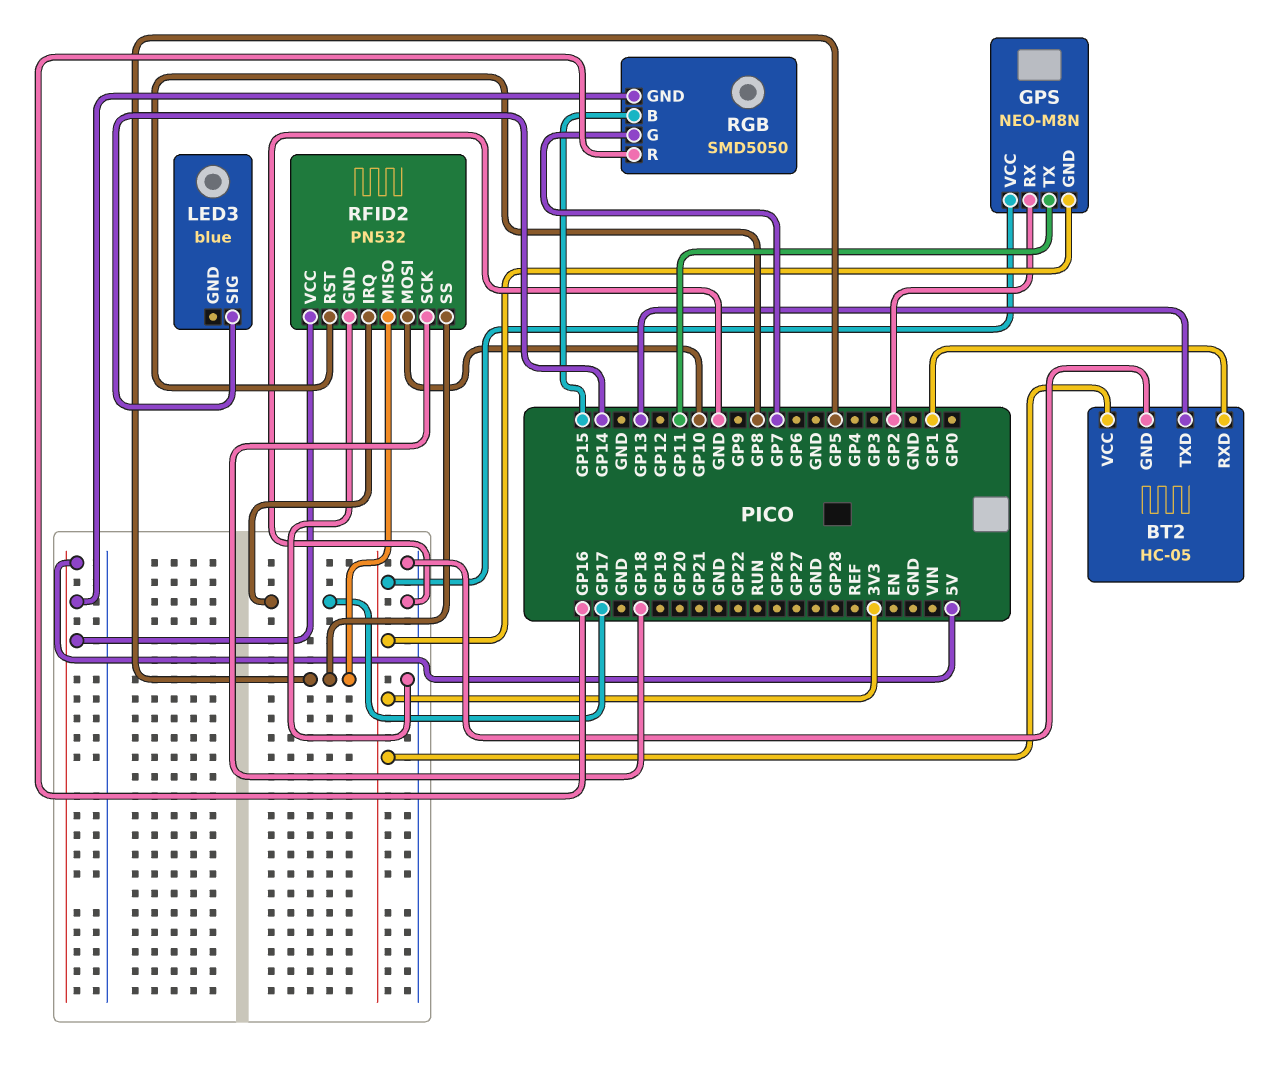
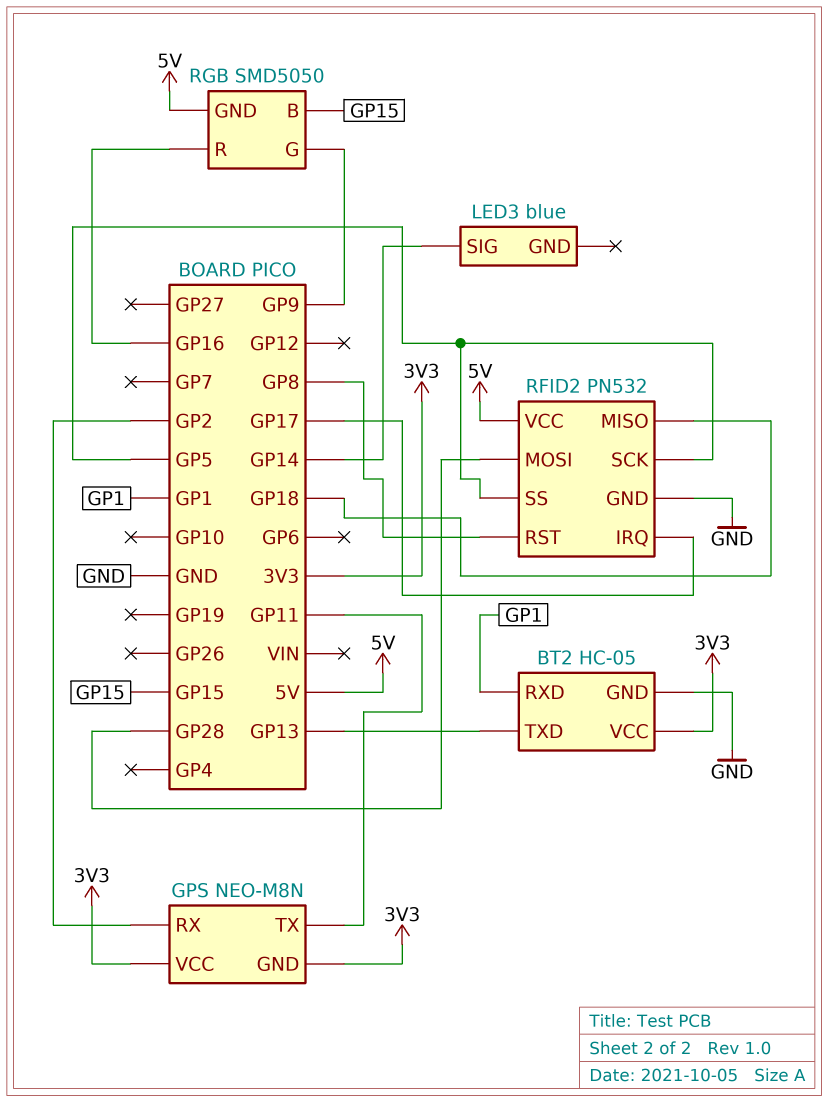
RFID2 pin MISO: GP5 -> GP18
RFID2 pin MOSI: GP10 -> GP28
RFID2 pin SCK: GP18 -> GP5
RGB pin G: GP7 -> GP9

